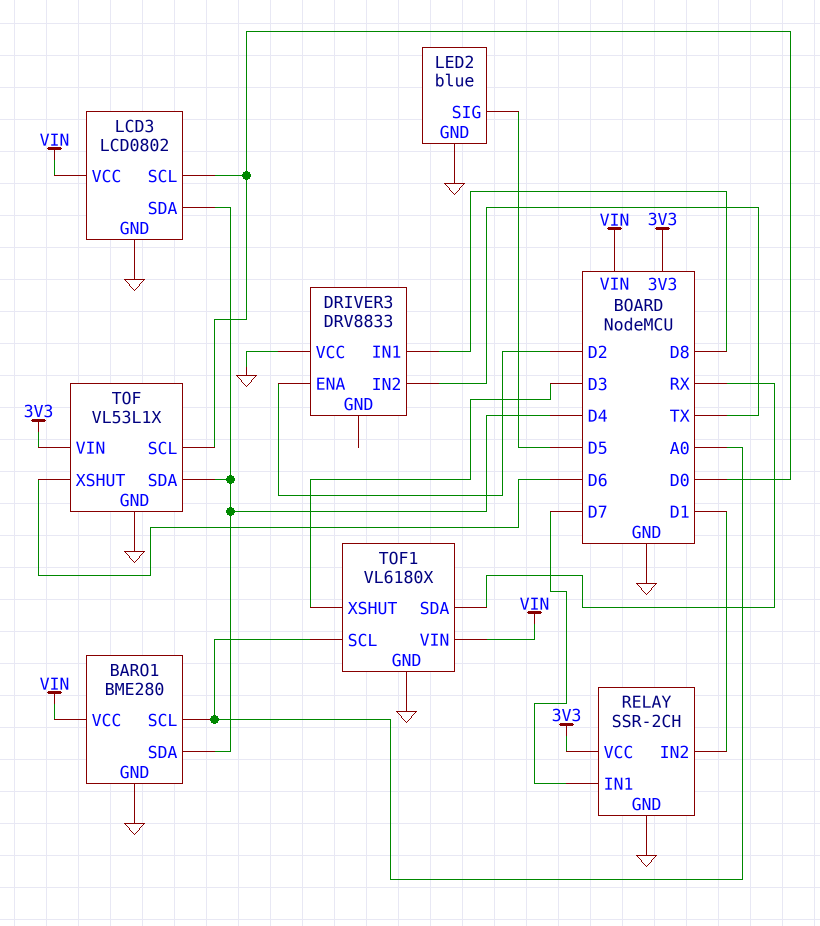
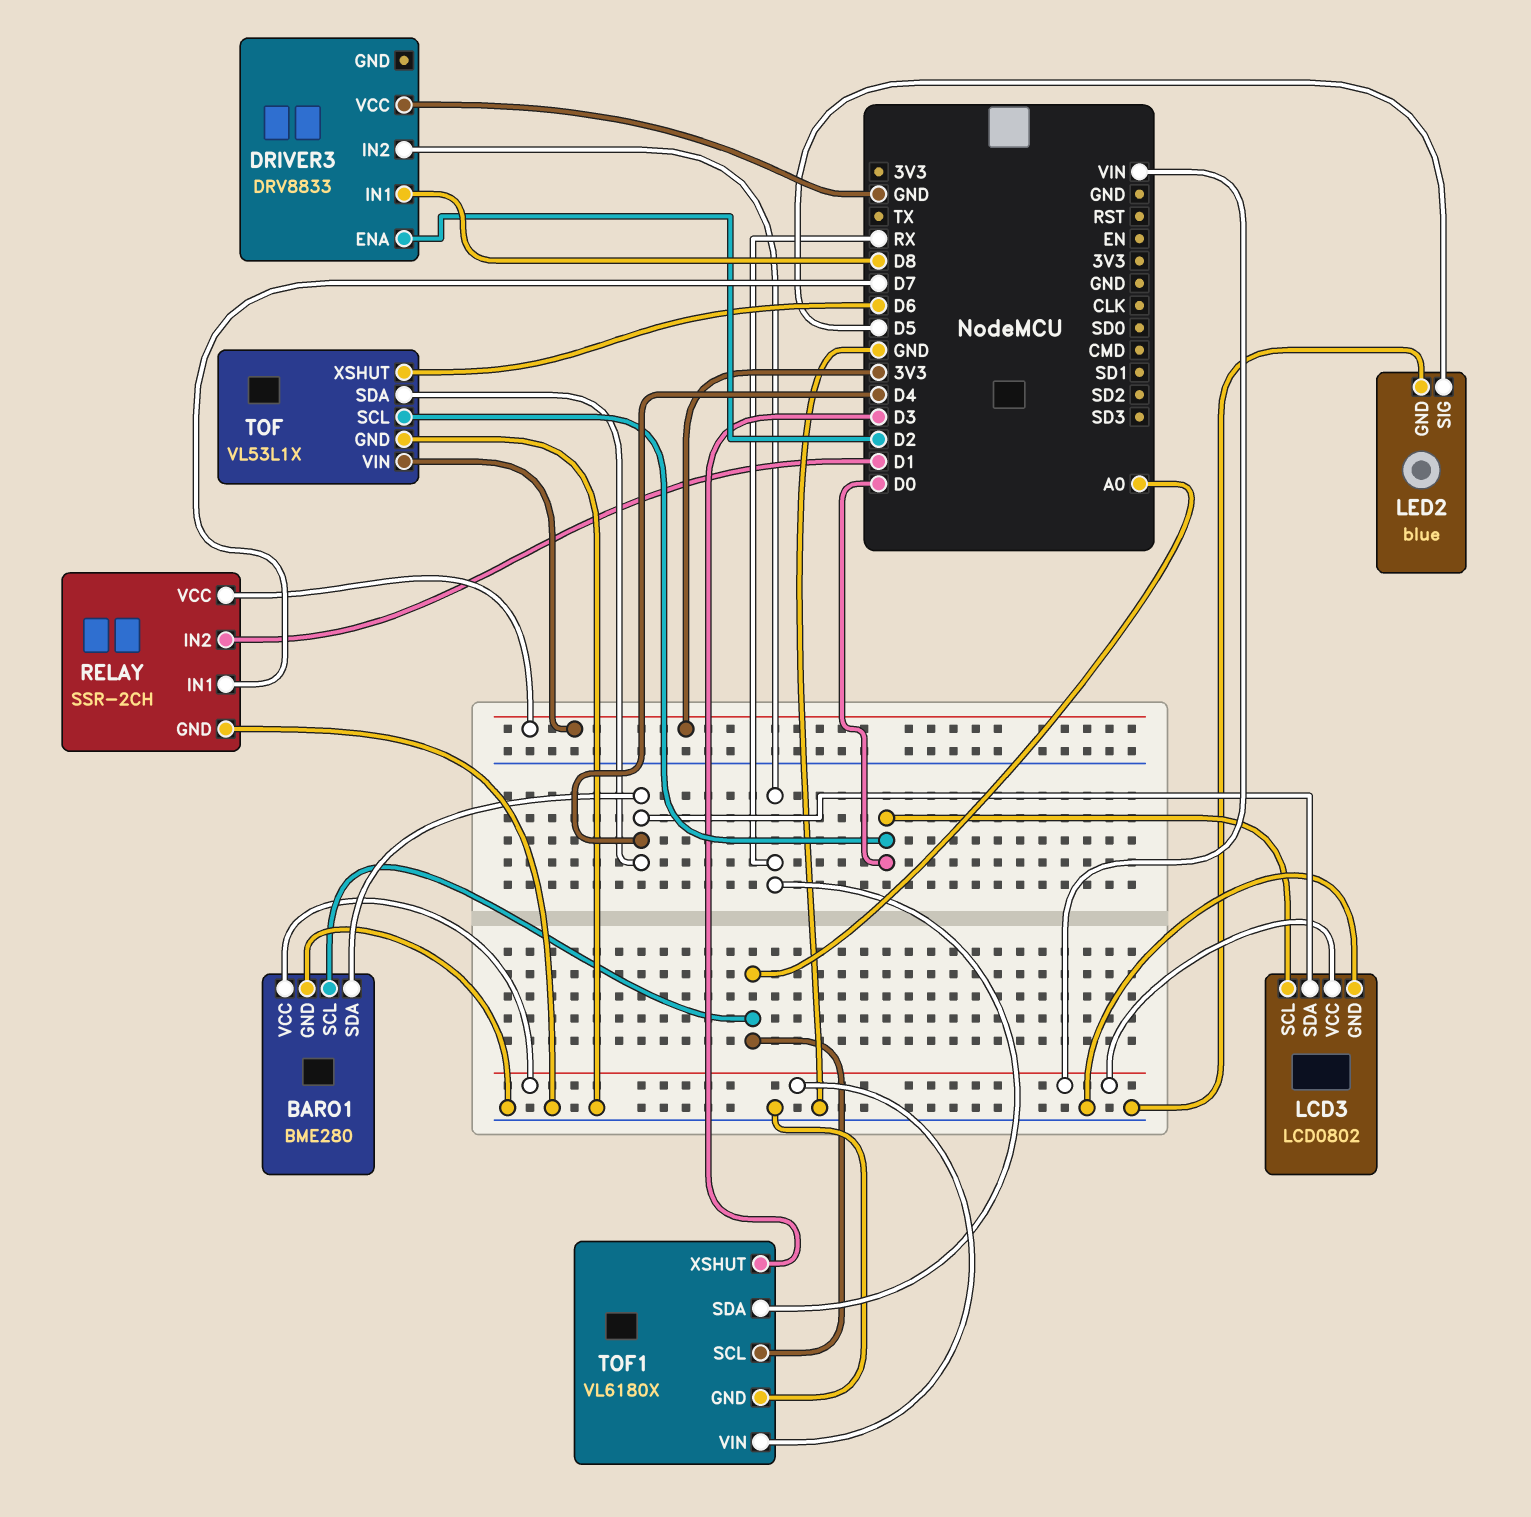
DRIVER3 pin IN2: TX -> RX

